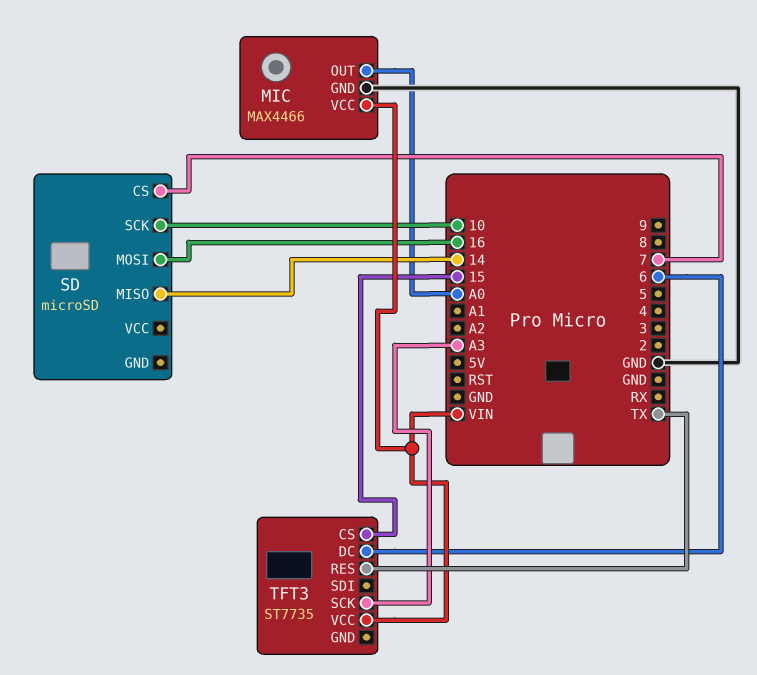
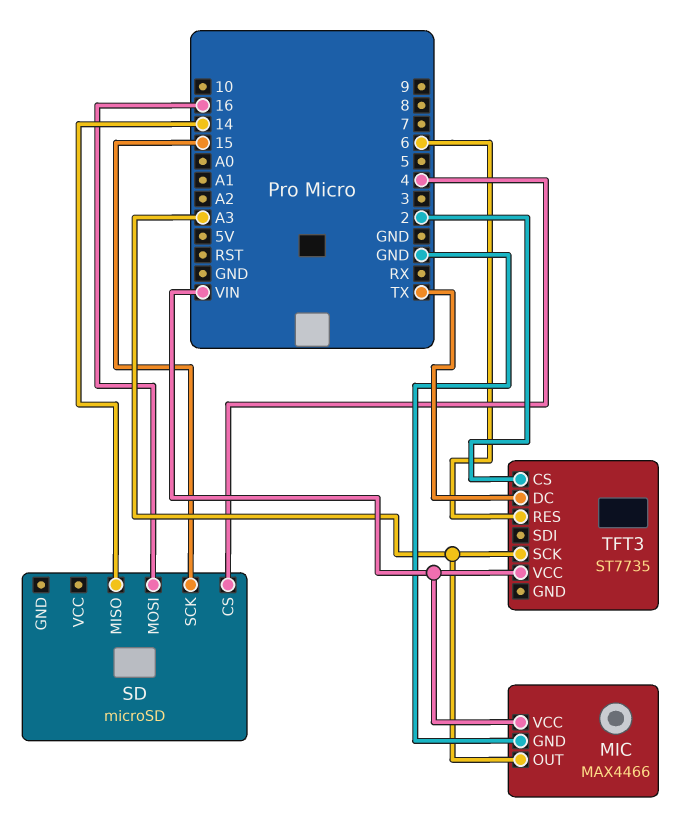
MIC pin OUT: A0 -> A3
SD pin CS: 7 -> 4
SD pin SCK: 10 -> 15
TFT3 pin CS: 15 -> 2
TFT3 pin DC: 6 -> TX
TFT3 pin RES: TX -> 6

